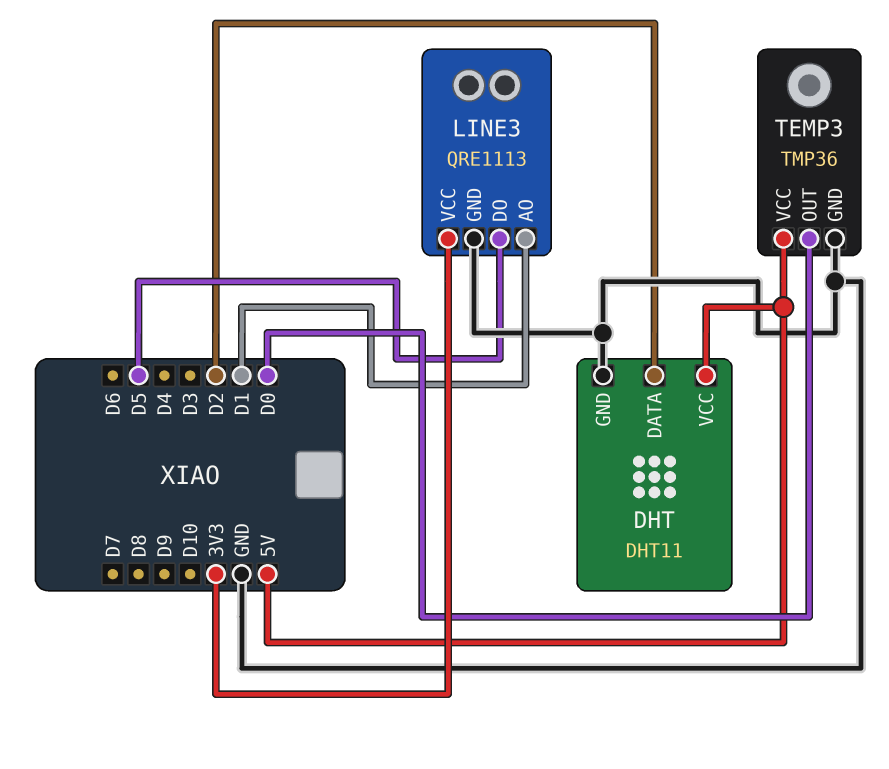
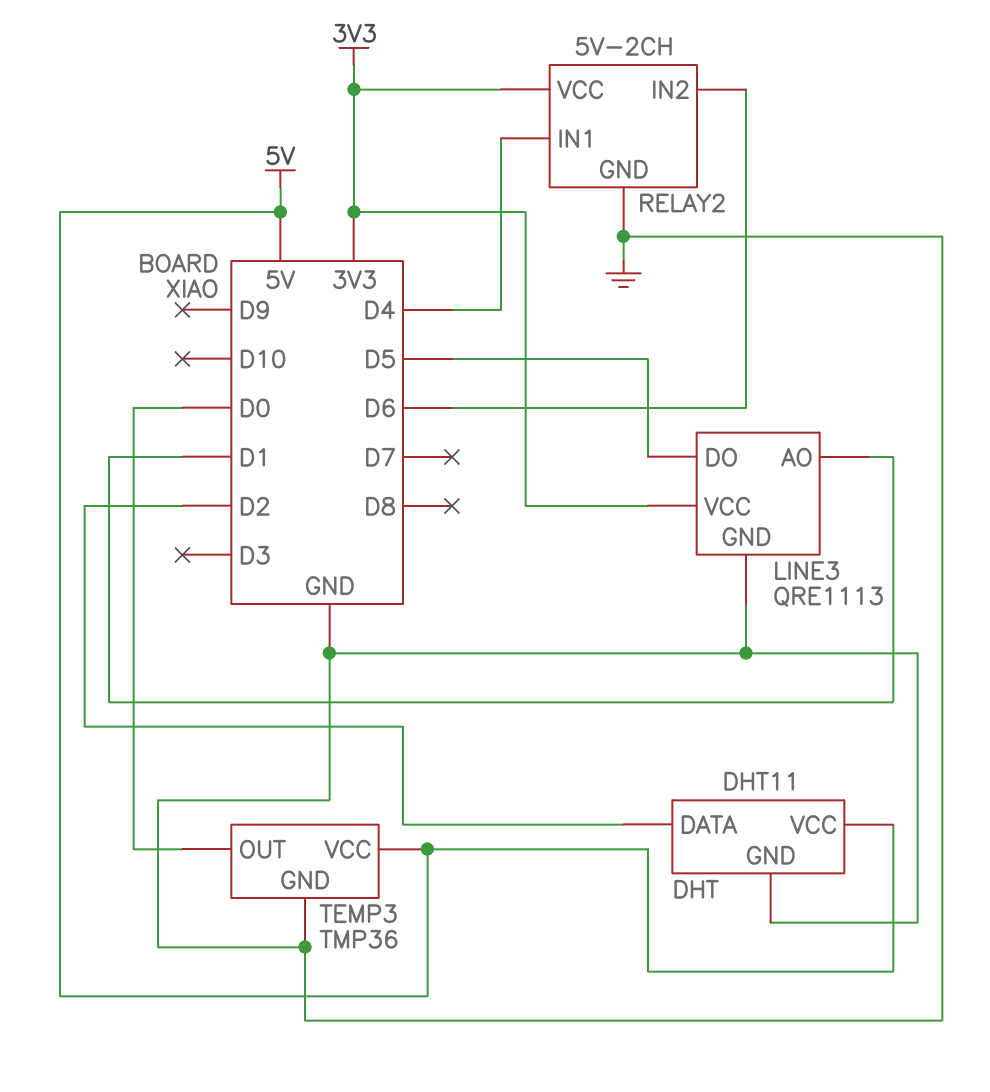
RELAY2: none -> 5V-2CH
RELAY2 pin GND: none -> GND
RELAY2 pin IN1: none -> D4
RELAY2 pin IN2: none -> D6
RELAY2 pin VCC: none -> 3V3

